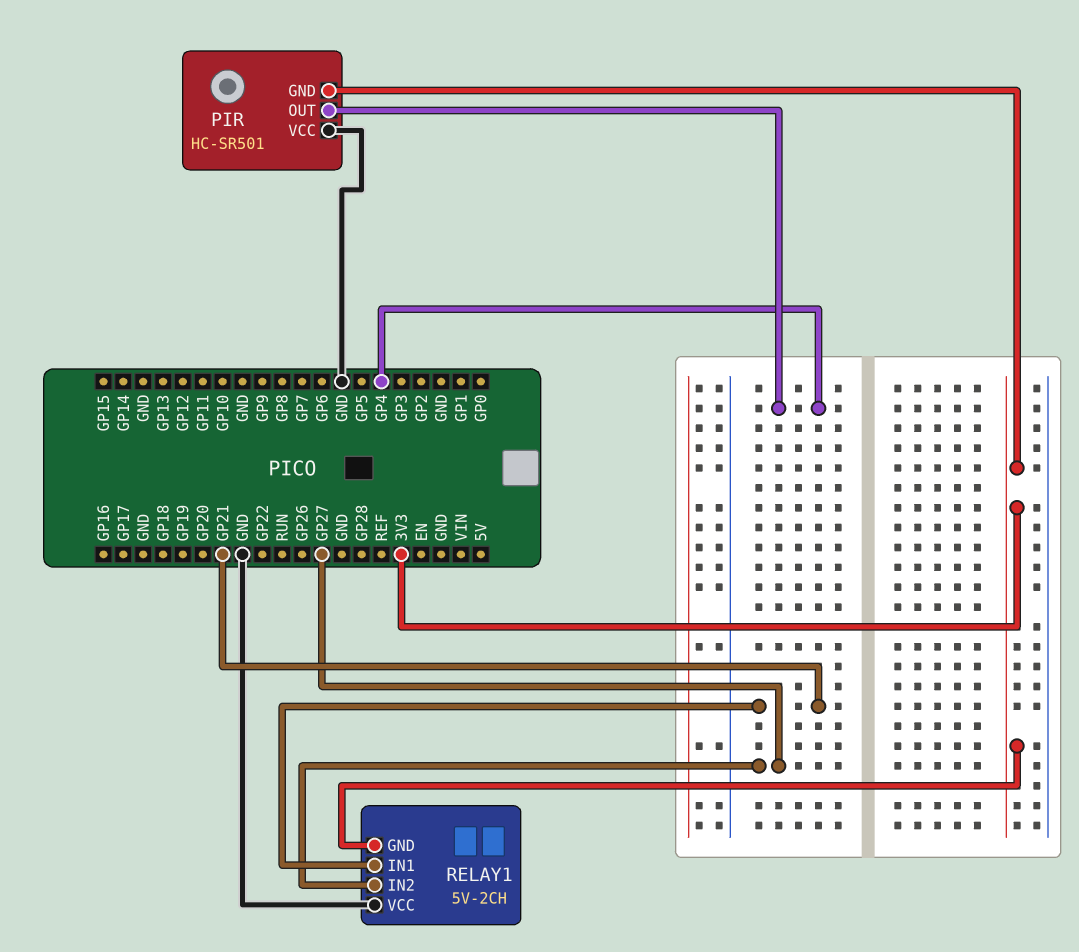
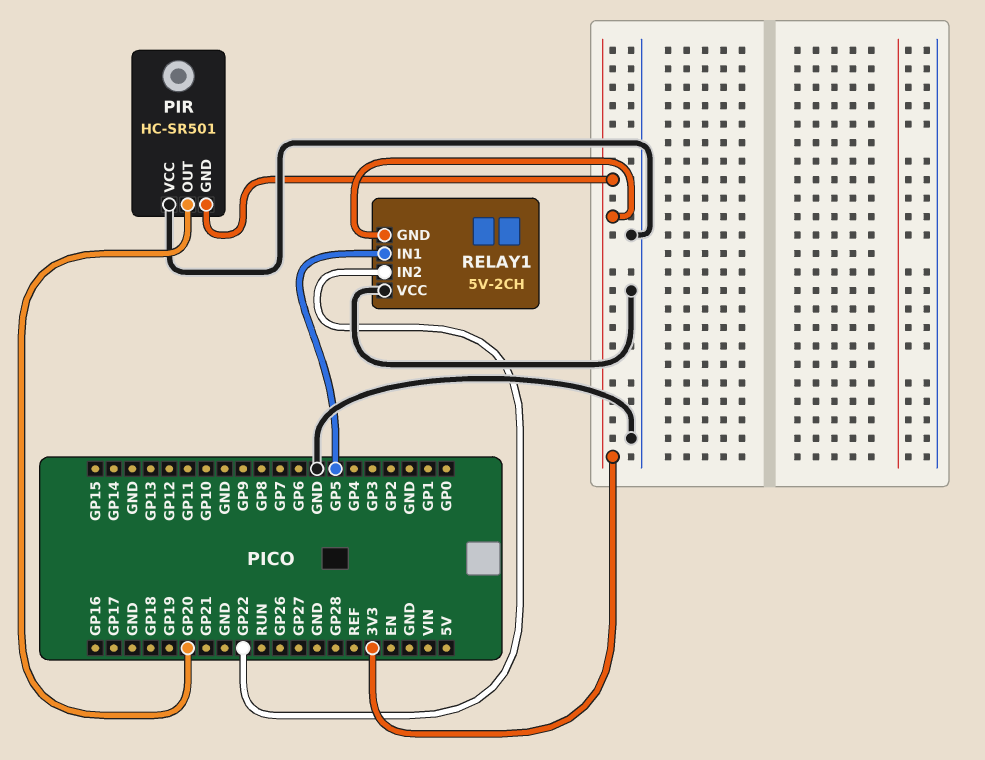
PIR pin OUT: GP4 -> GP20
RELAY1 pin IN1: GP21 -> GP5
RELAY1 pin IN2: GP27 -> GP22

